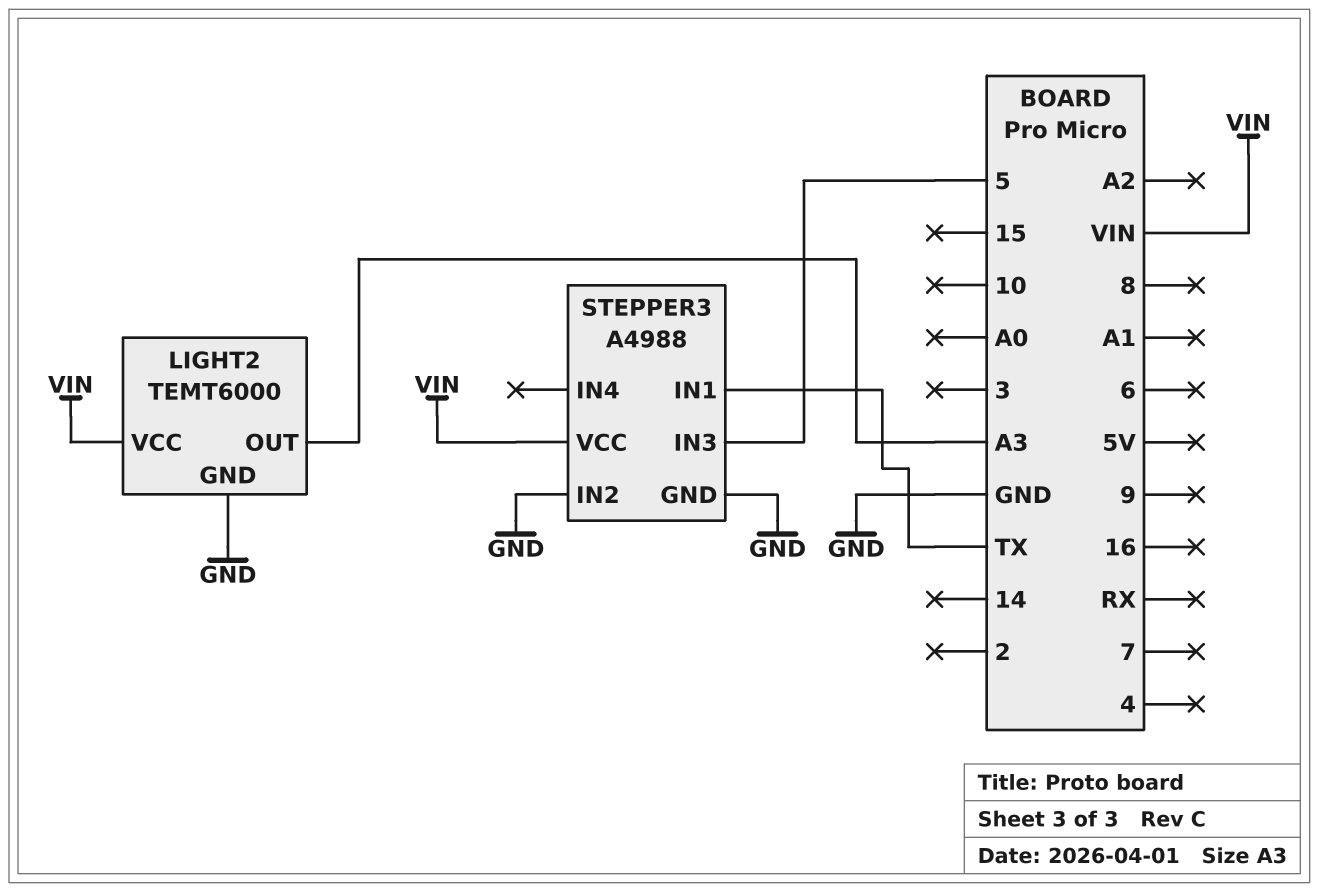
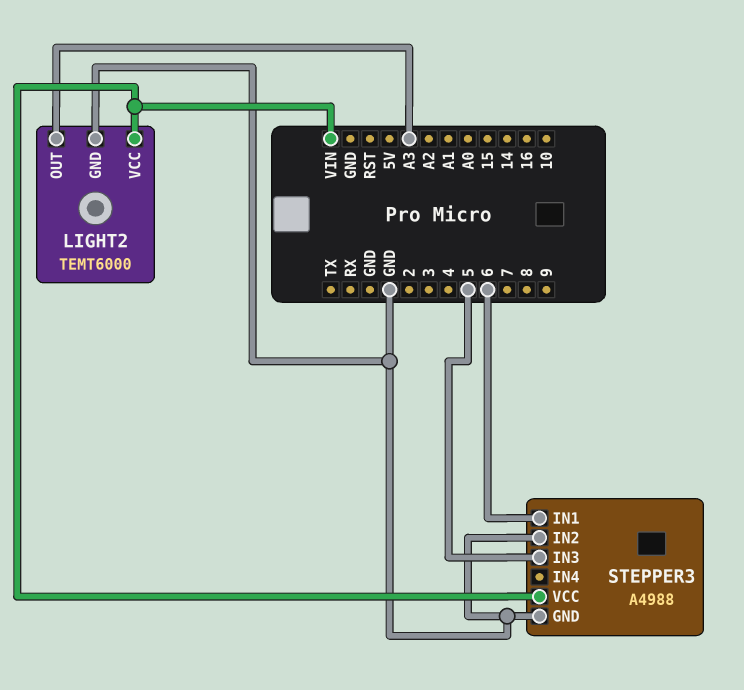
STEPPER3 pin IN1: TX -> 6

